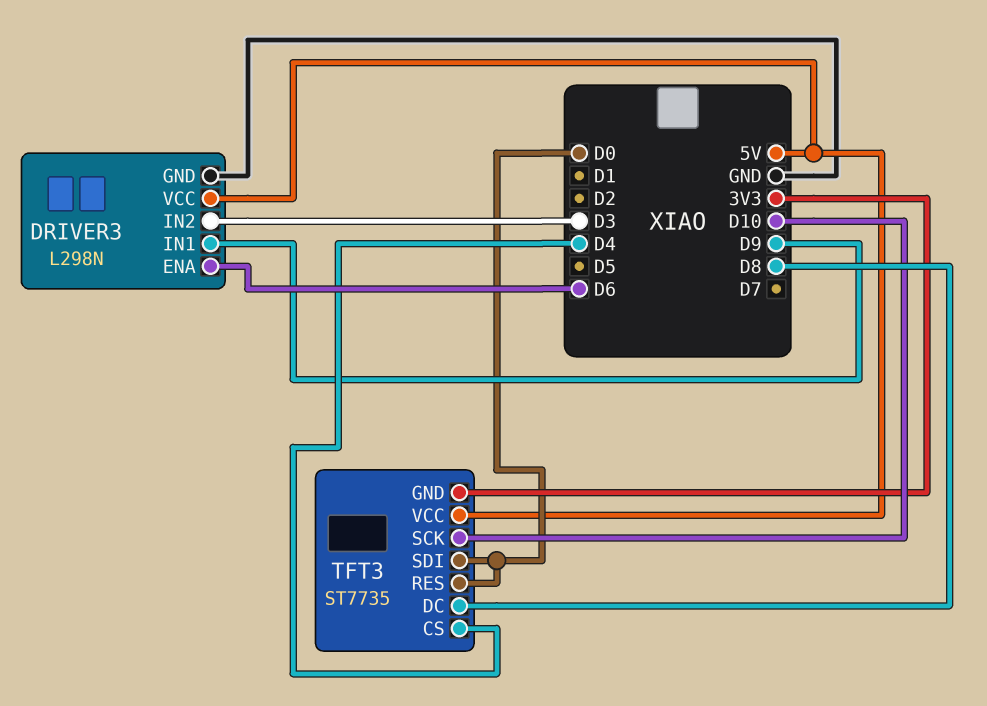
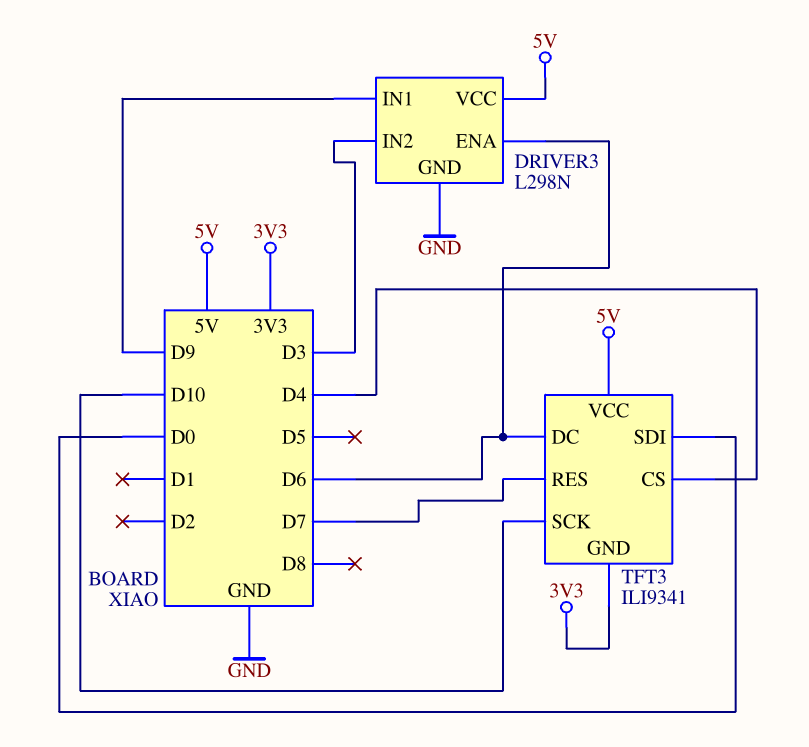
TFT3: ST7735 -> ILI9341
TFT3 pin DC: D8 -> D6
TFT3 pin RES: D0 -> D7

